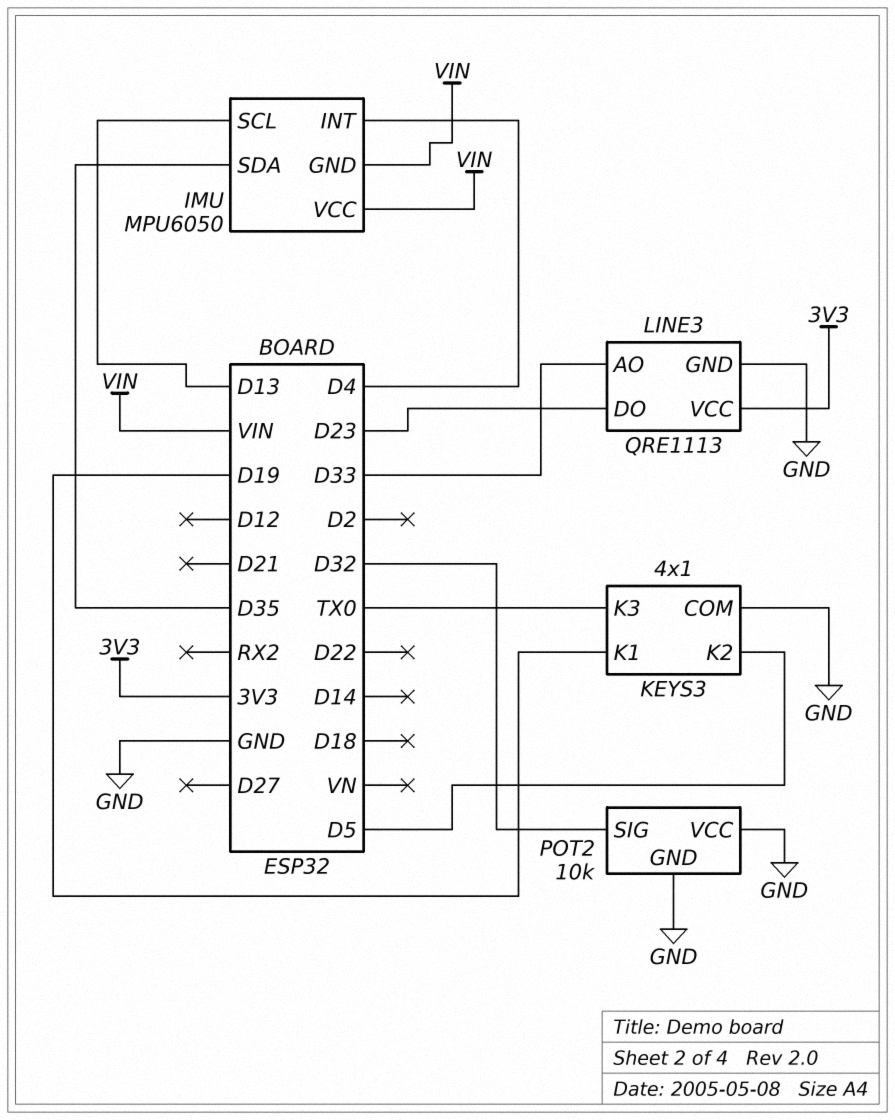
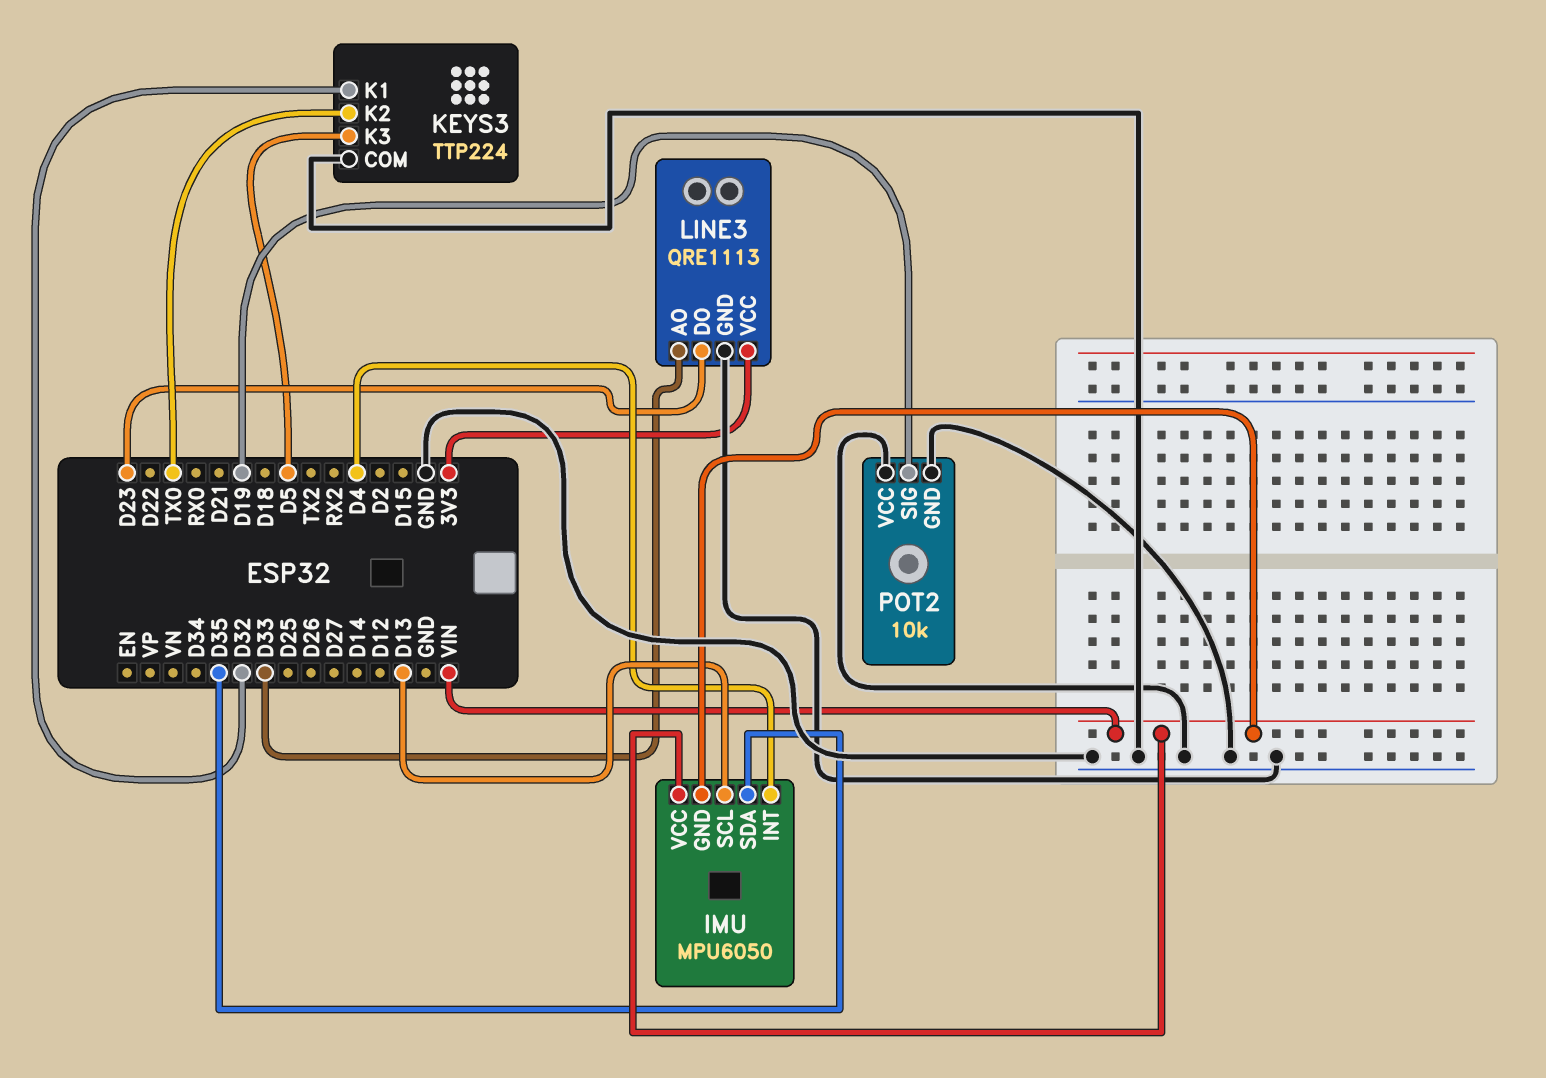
KEYS3: 4x1 -> TTP224
KEYS3 pin K1: D19 -> D32
KEYS3 pin K2: D5 -> TX0
KEYS3 pin K3: TX0 -> D5
POT2 pin SIG: D32 -> D19

